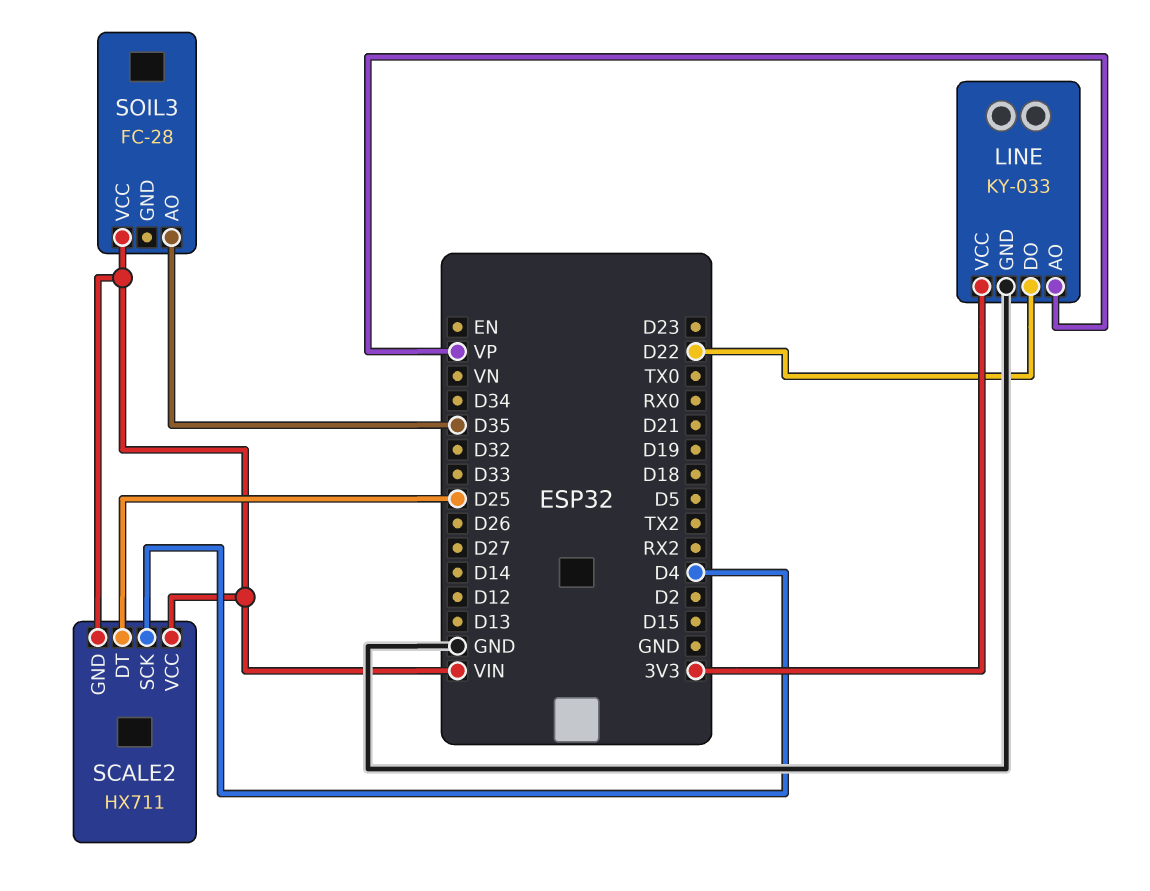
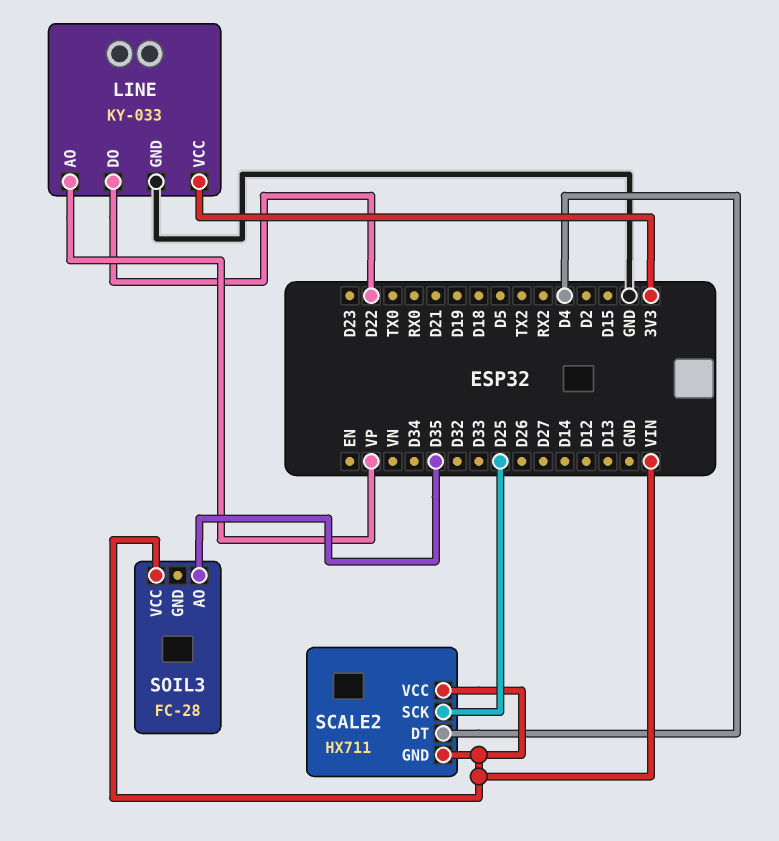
SCALE2 pin DT: D25 -> D4
SCALE2 pin SCK: D4 -> D25

